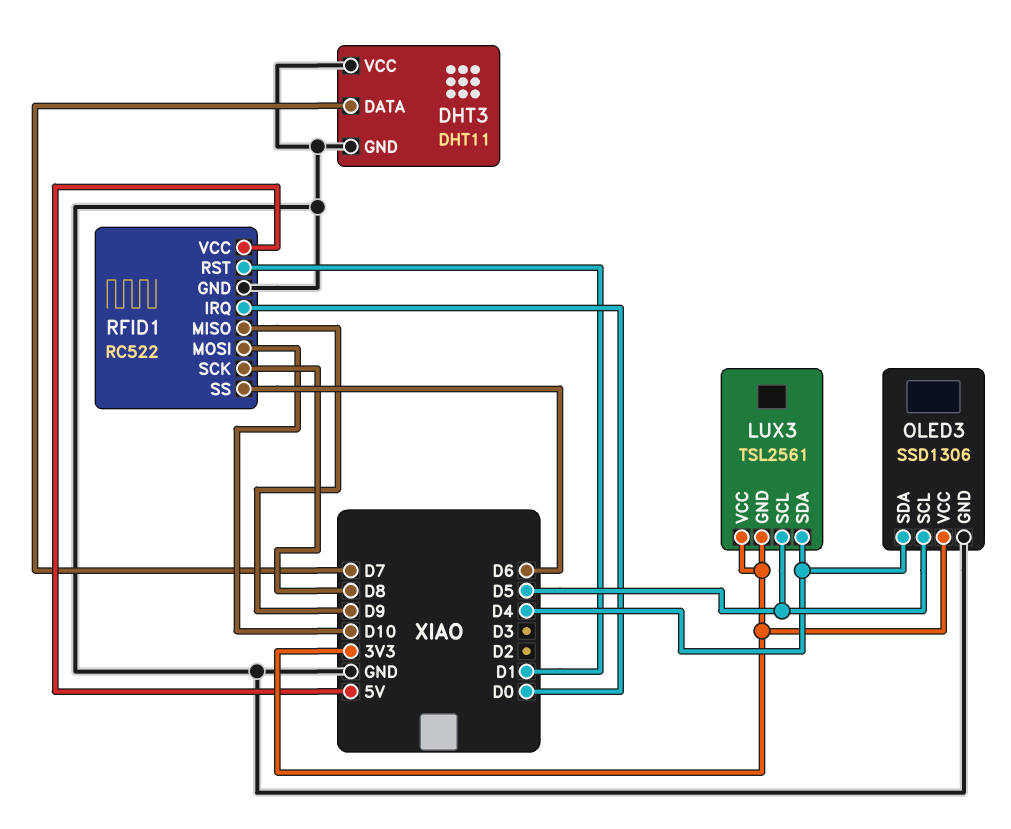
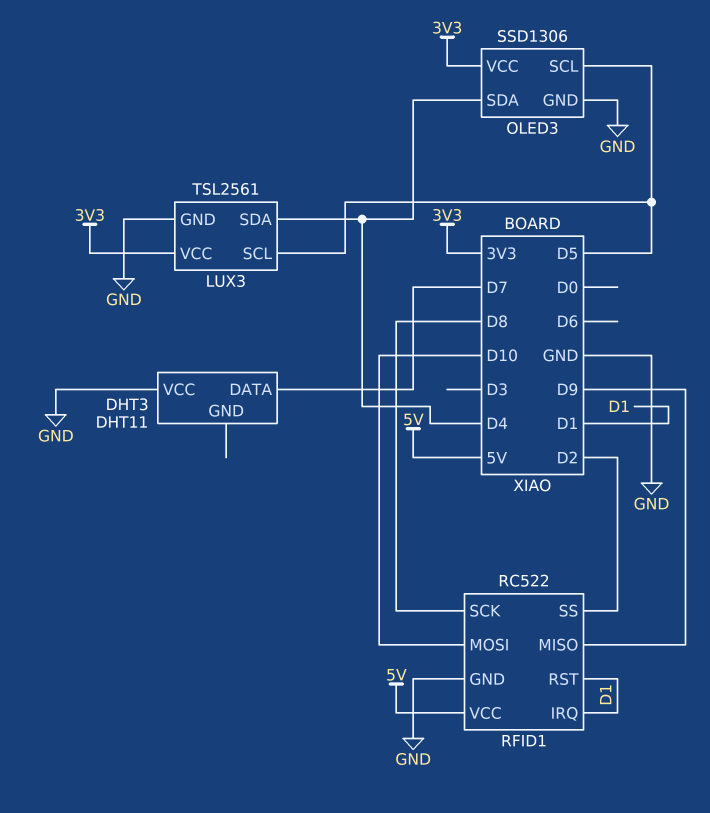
DHT3 pin GND: GND -> none
LUX3 pin GND: 3V3 -> GND
RFID1 pin IRQ: D0 -> D1
RFID1 pin SS: D6 -> D2

